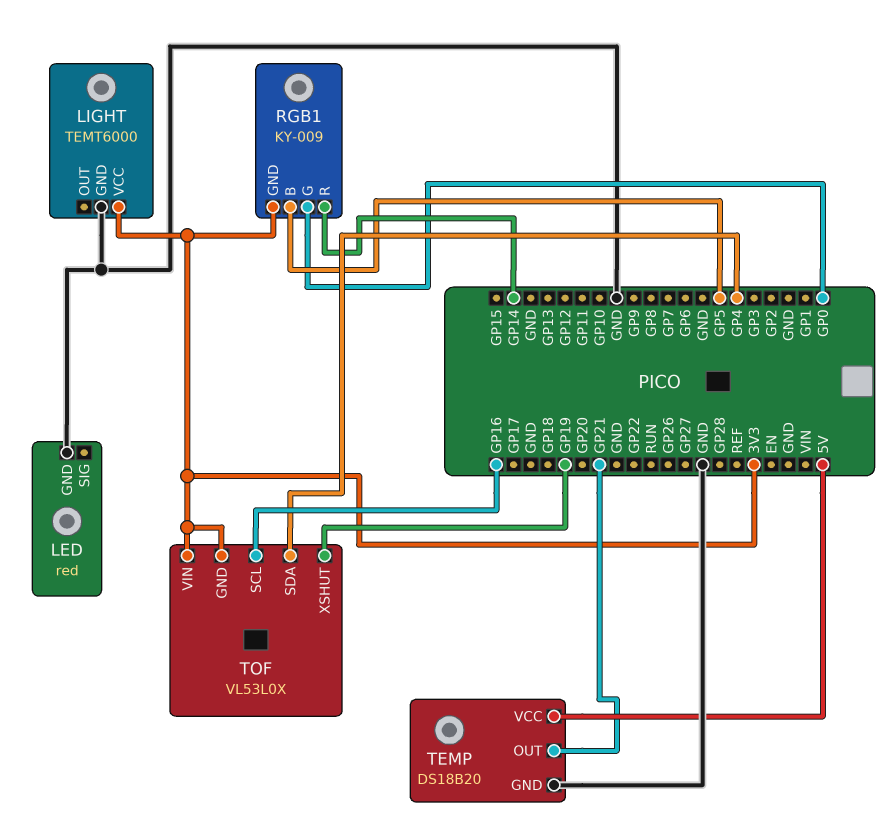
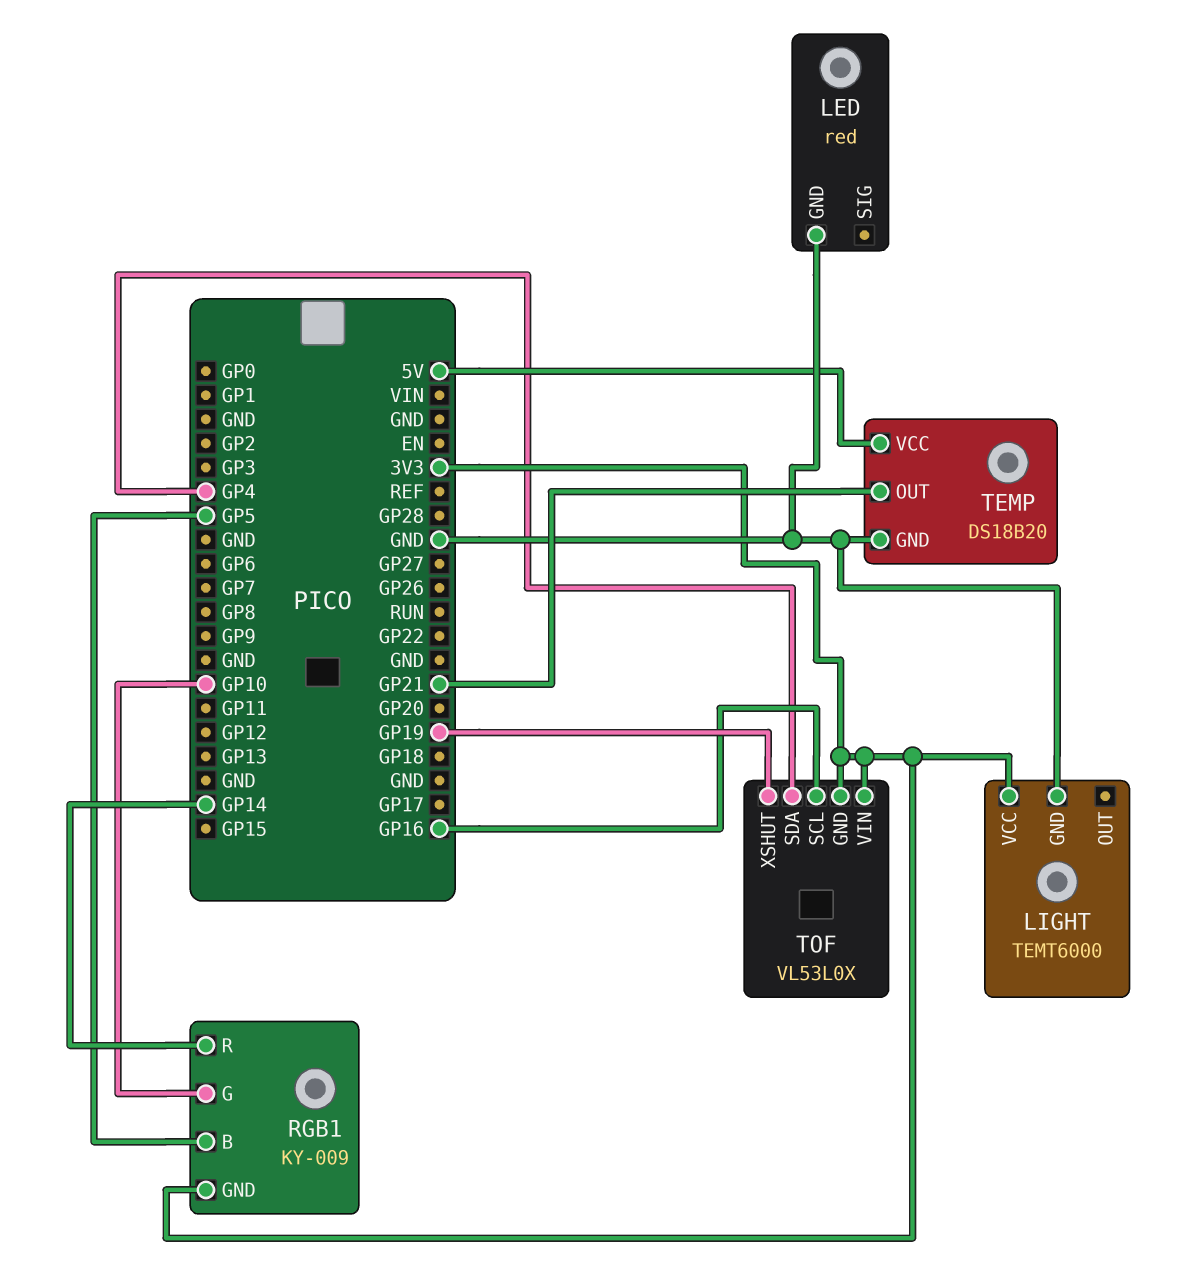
RGB1 pin G: GP0 -> GP10

